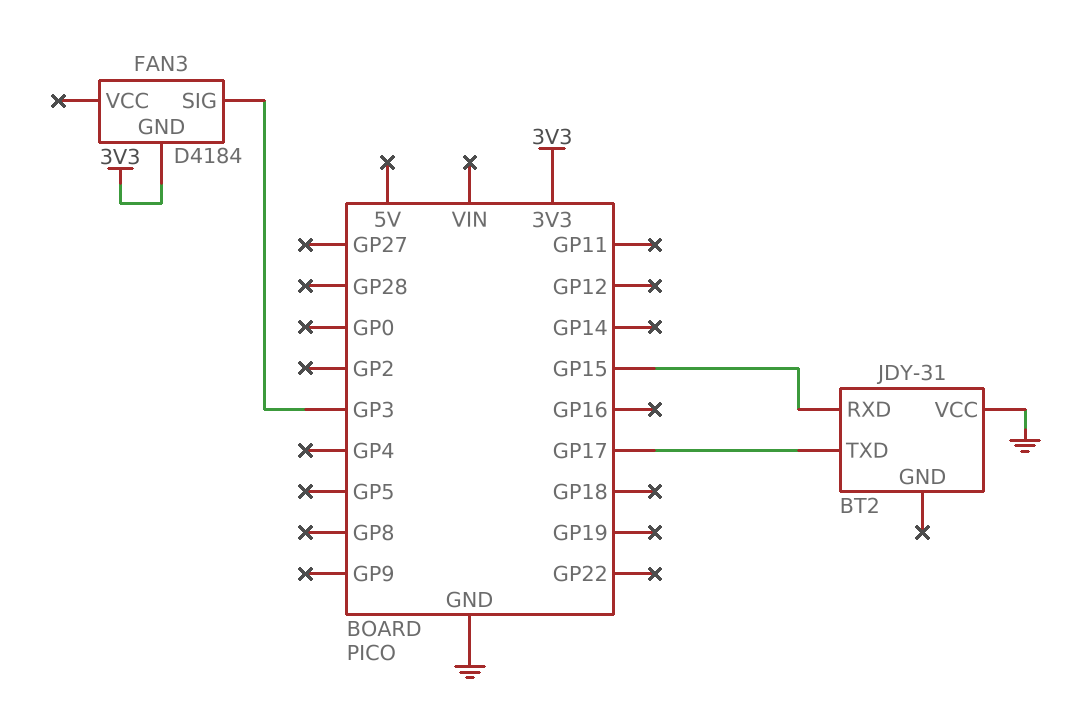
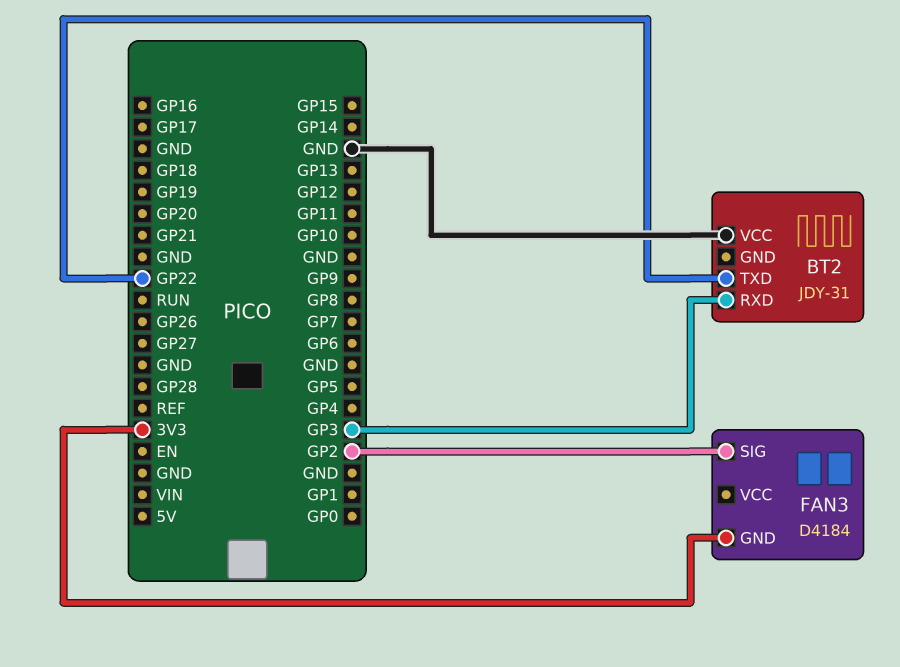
BT2 pin RXD: GP15 -> GP3
BT2 pin TXD: GP17 -> GP22
FAN3 pin SIG: GP3 -> GP2

